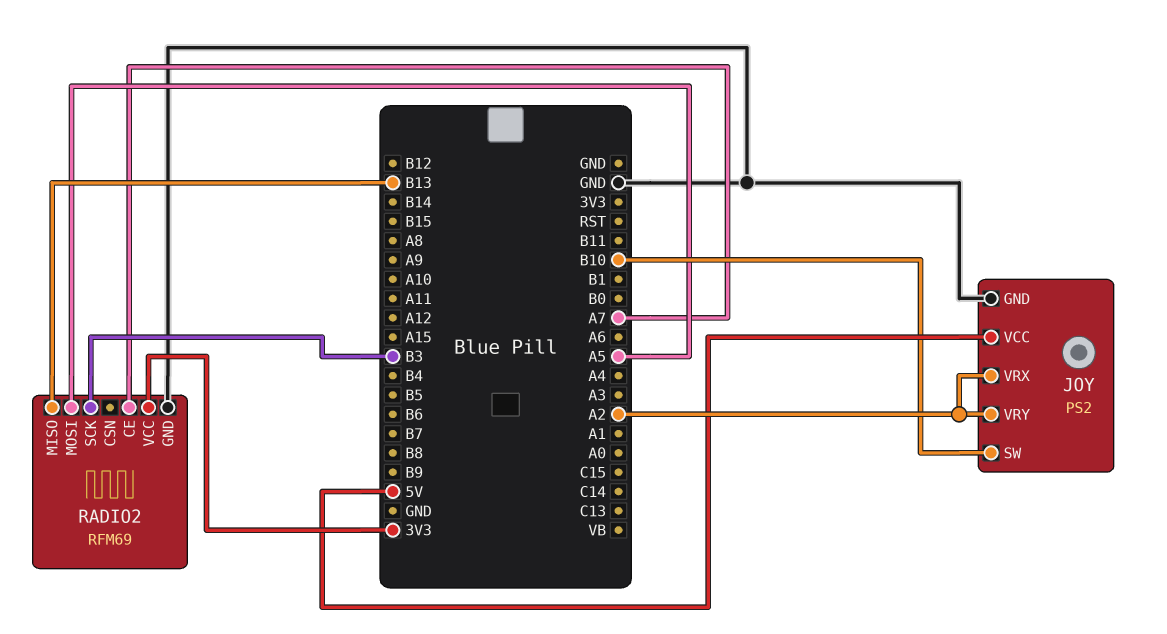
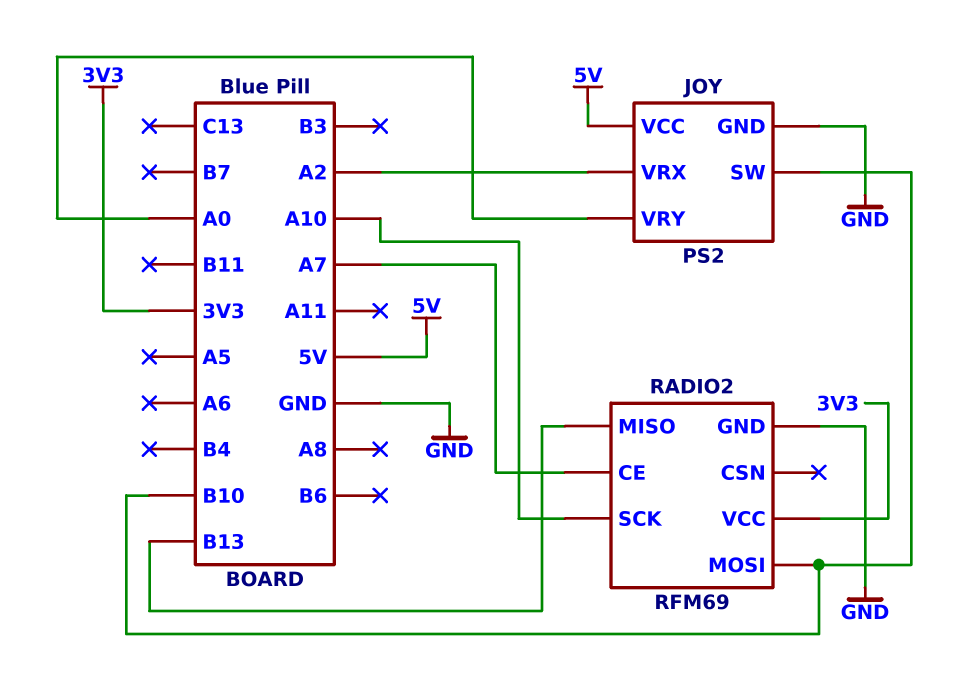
JOY pin VRY: A2 -> A0
RADIO2 pin MOSI: A5 -> B10
RADIO2 pin SCK: B3 -> A10

